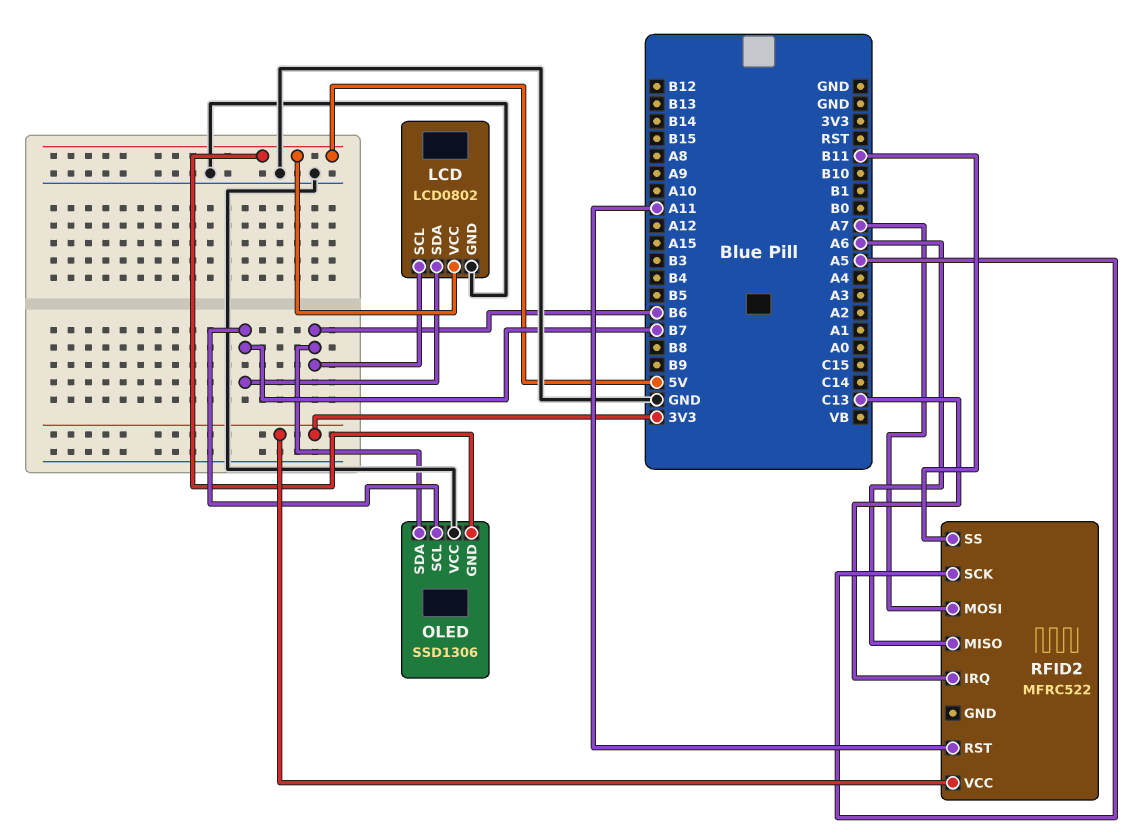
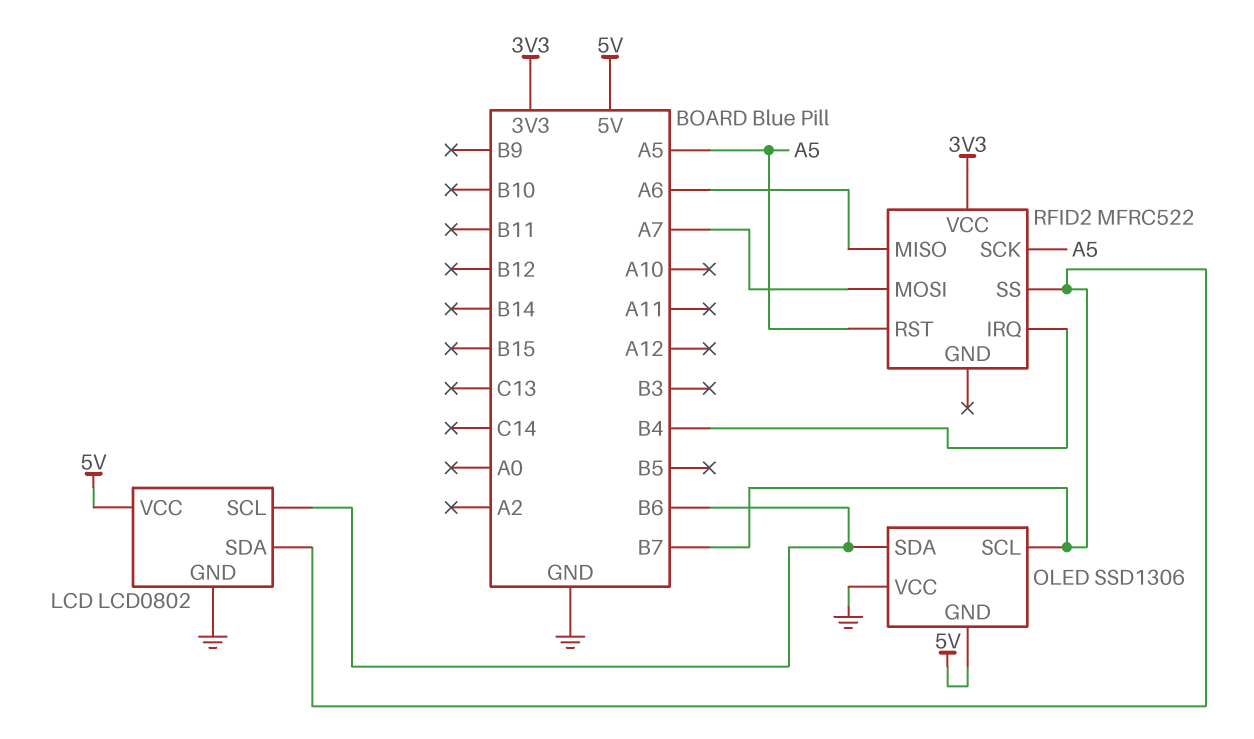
RFID2 pin IRQ: C13 -> B4
RFID2 pin RST: A11 -> A5
RFID2 pin SS: B11 -> B7

